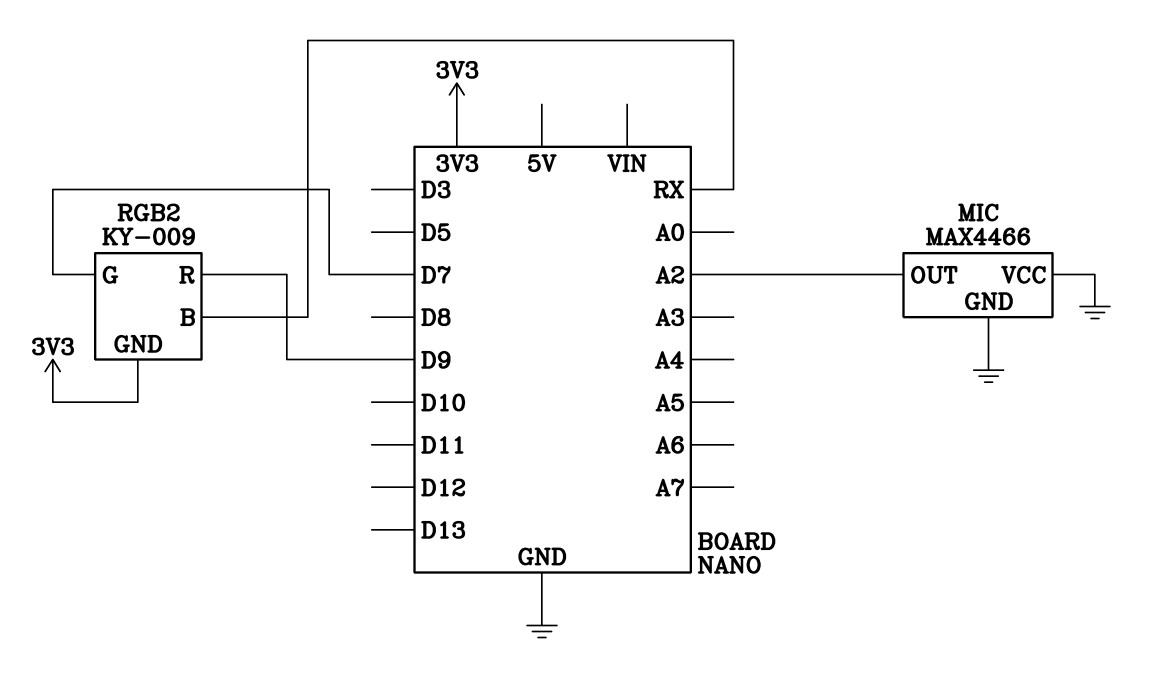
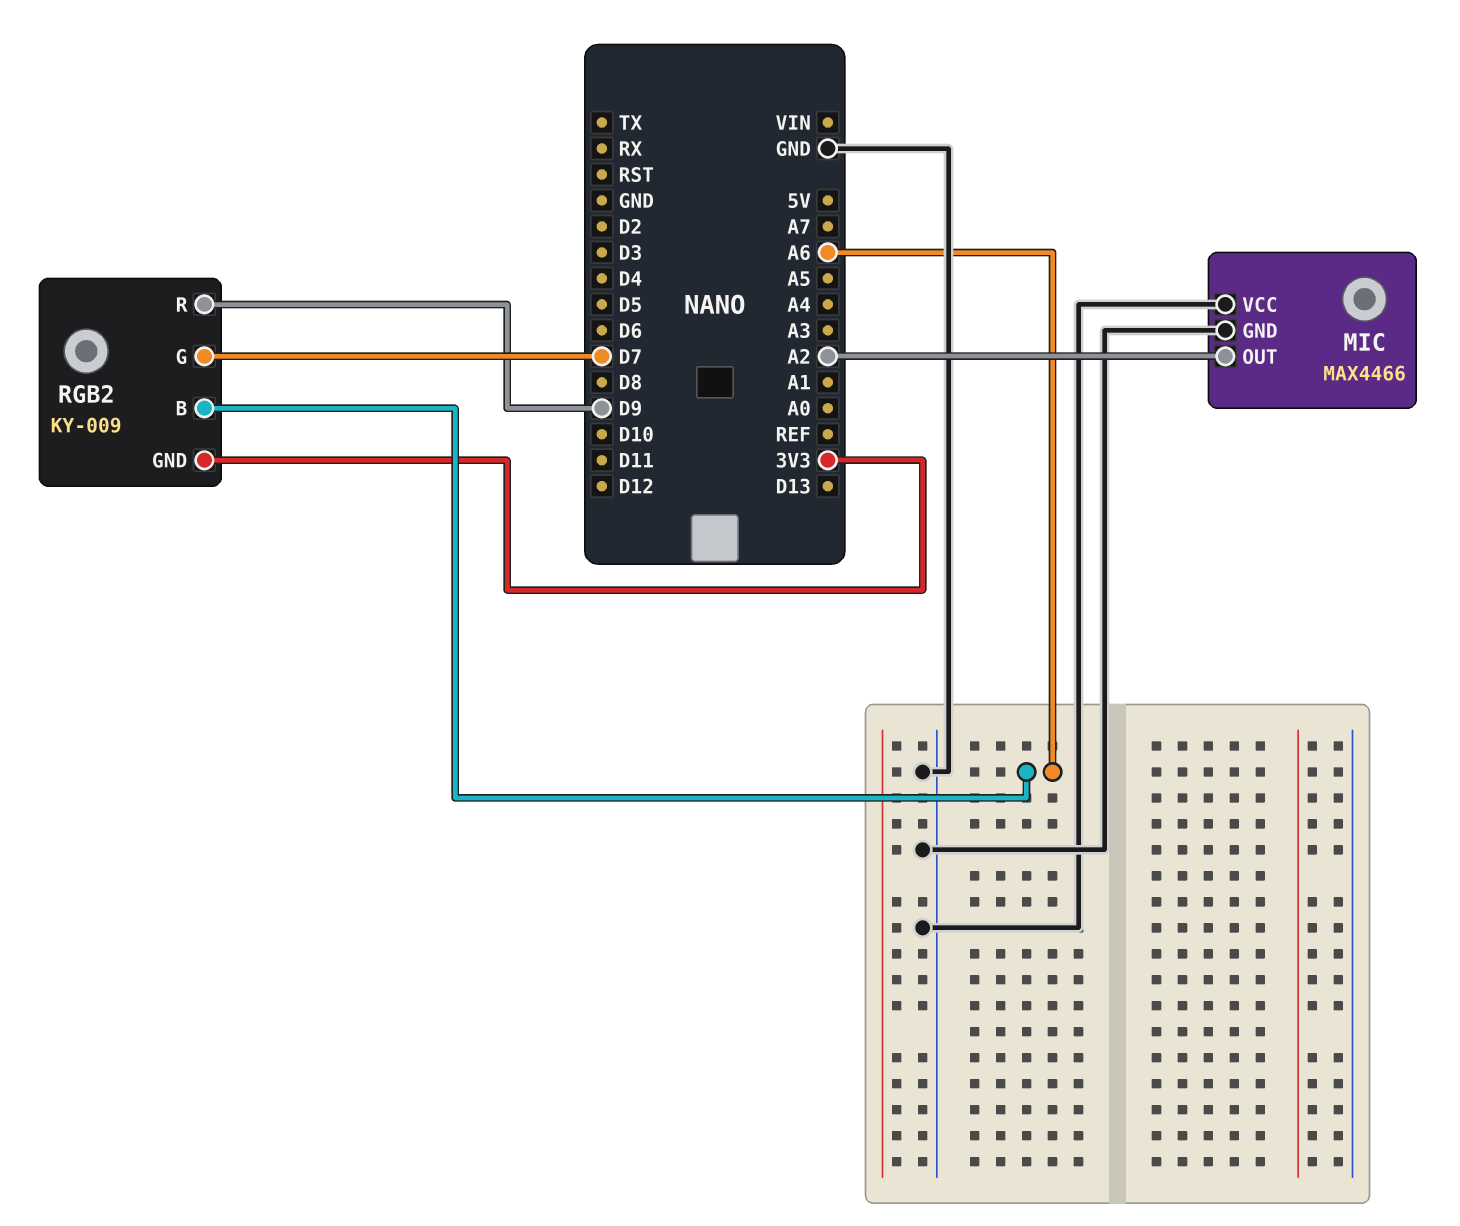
RGB2 pin B: RX -> A6

